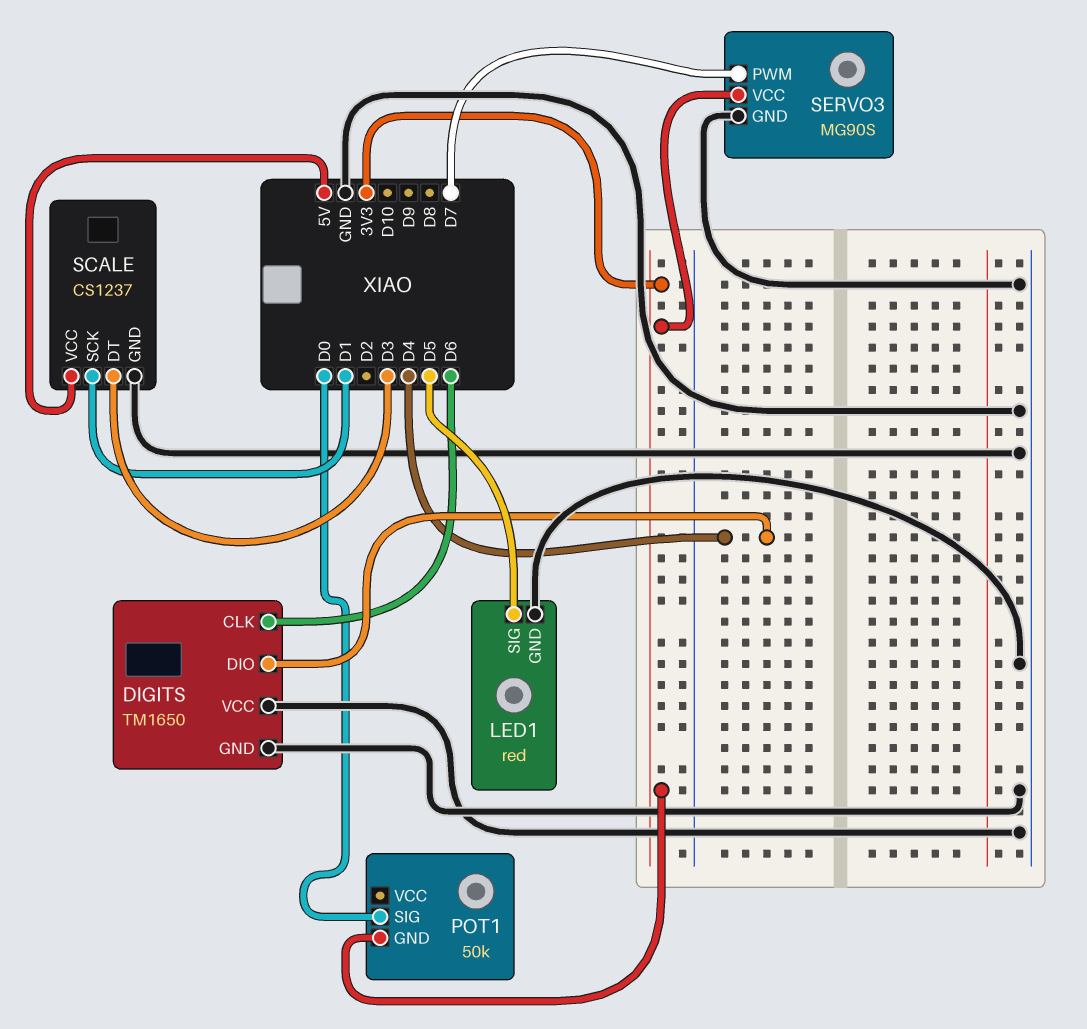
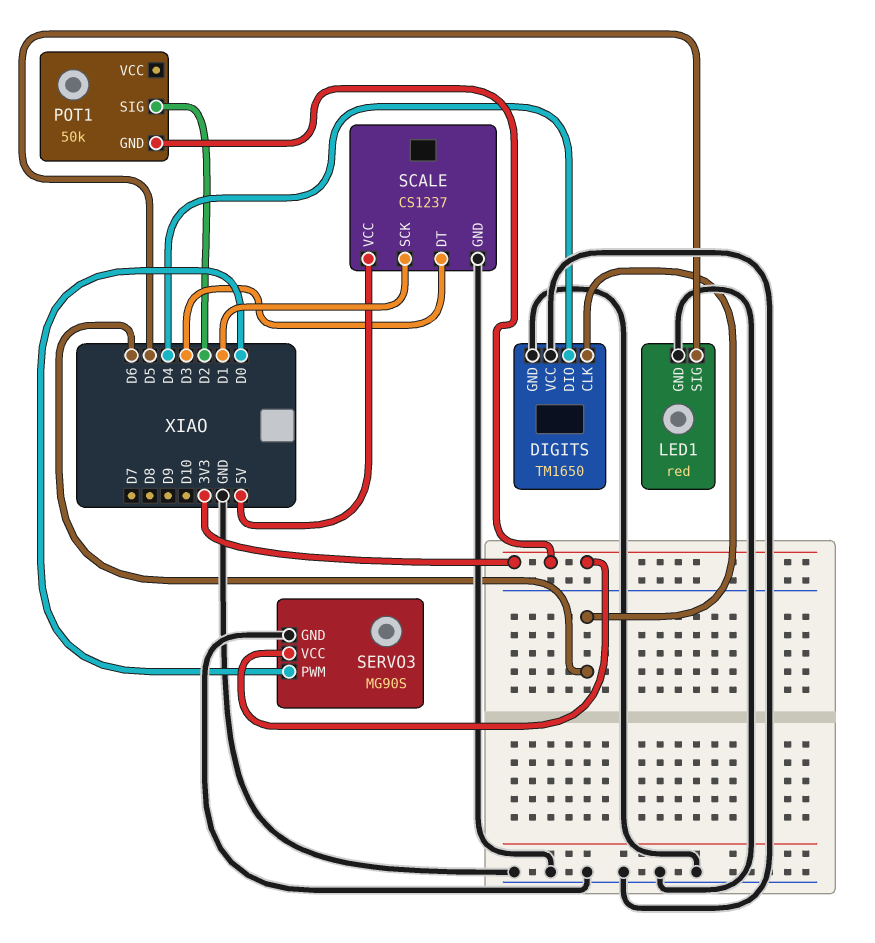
POT1 pin SIG: D0 -> D2
SERVO3 pin PWM: D7 -> D0

